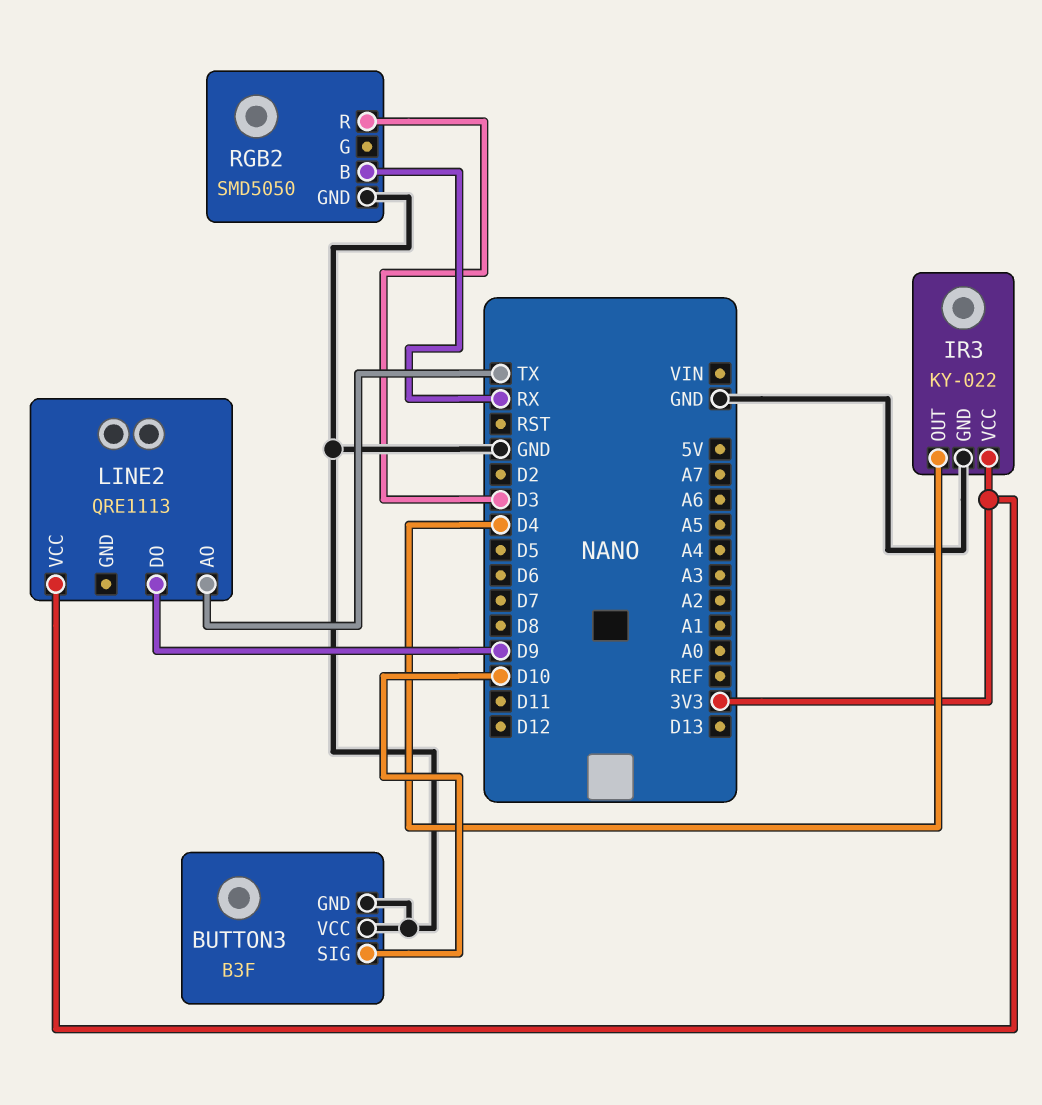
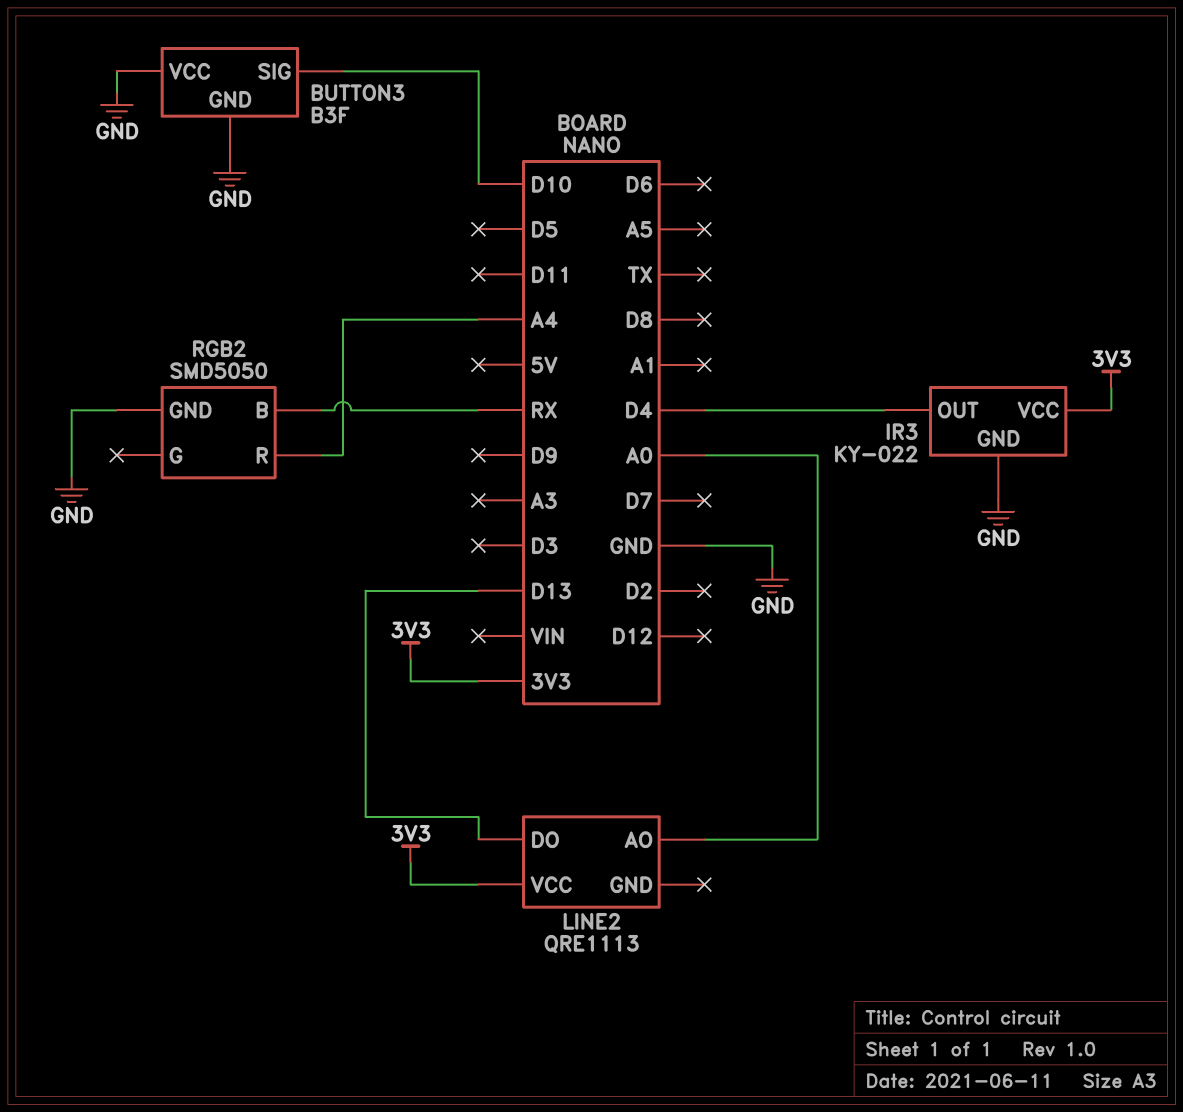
LINE2 pin AO: TX -> A0
LINE2 pin DO: D9 -> D13
RGB2 pin R: D3 -> A4

